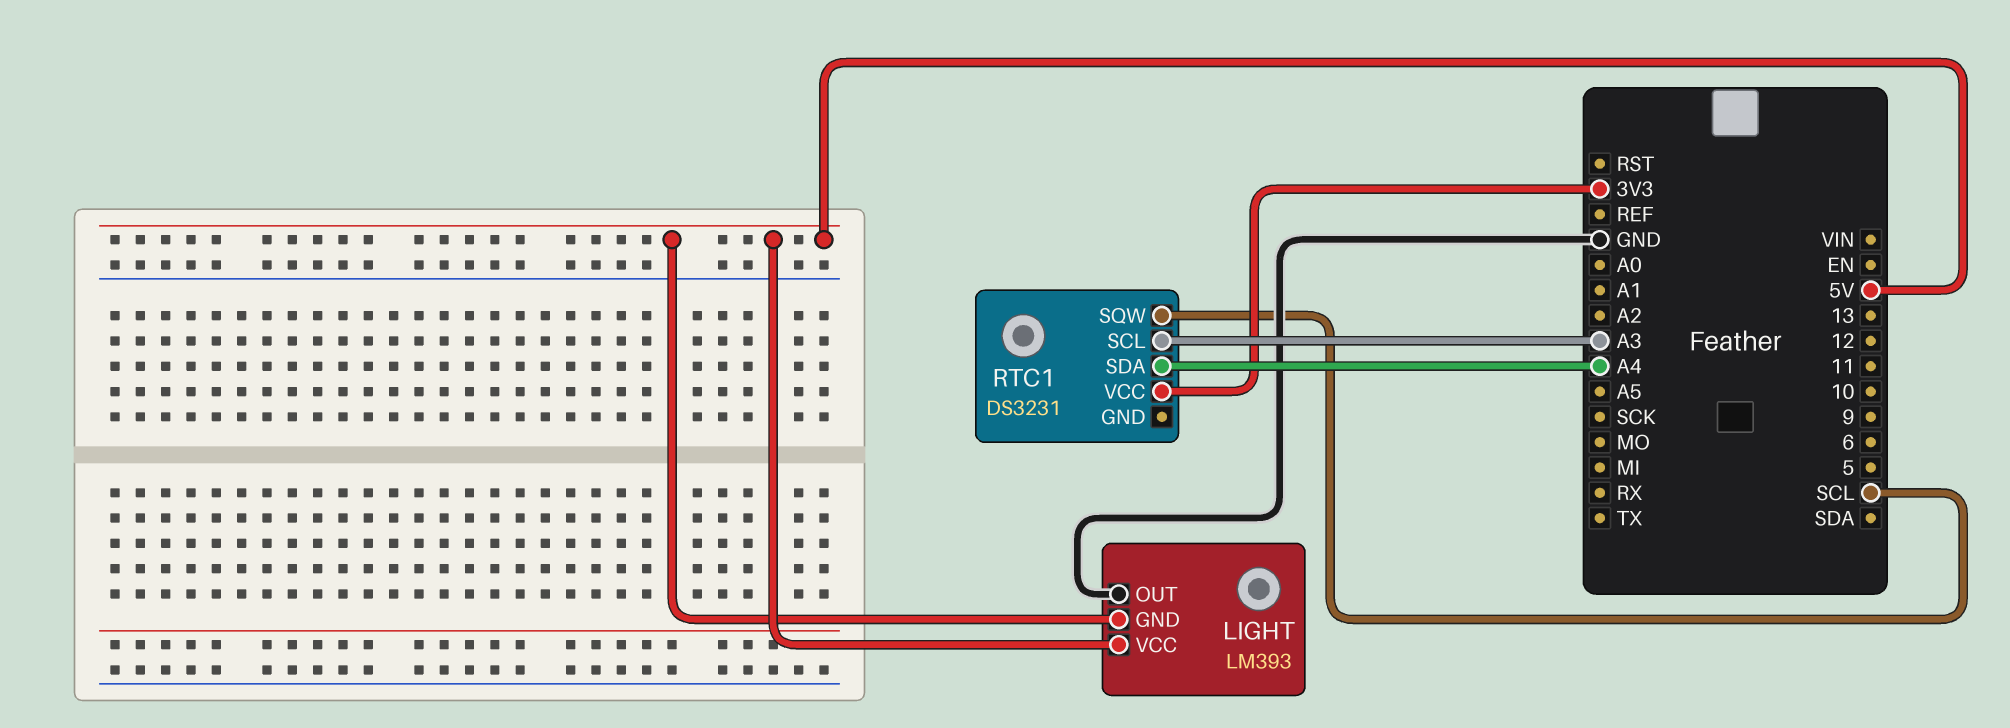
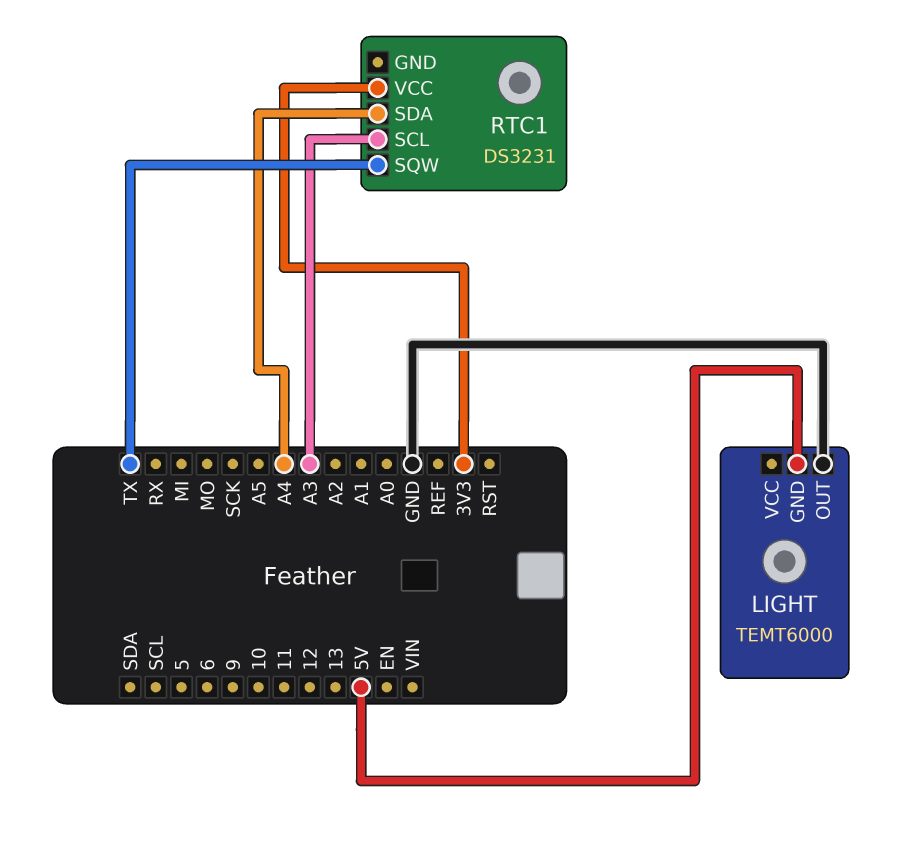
LIGHT: LM393 -> TEMT6000
LIGHT pin VCC: 5V -> none
RTC1 pin SQW: SCL -> TX

